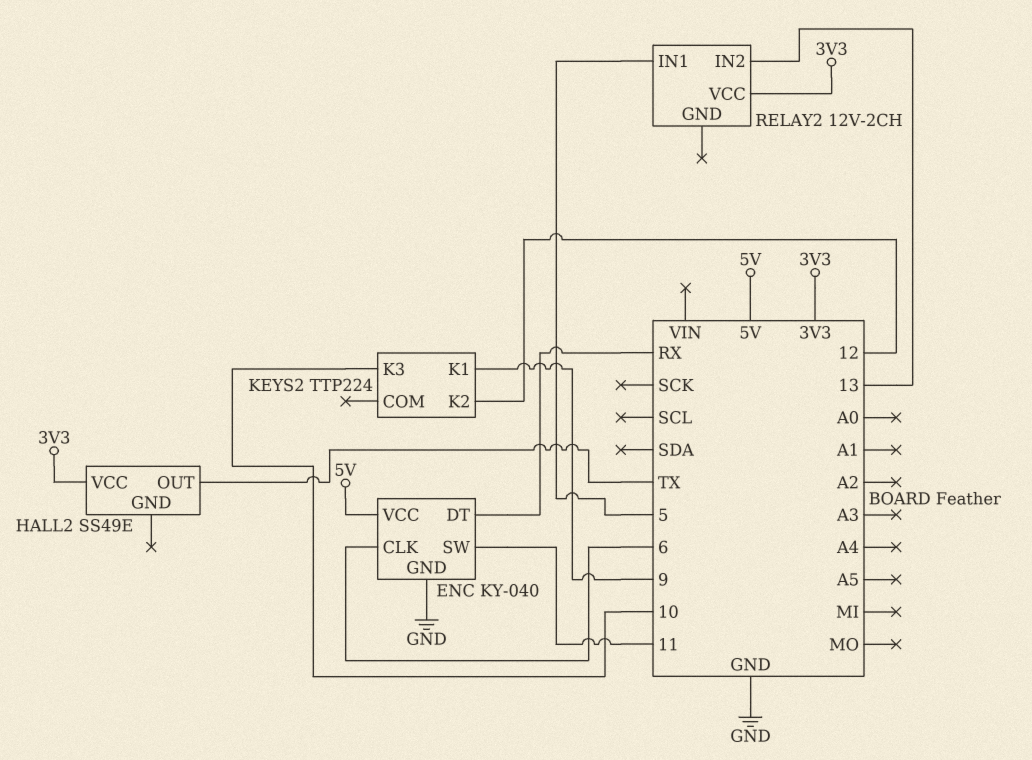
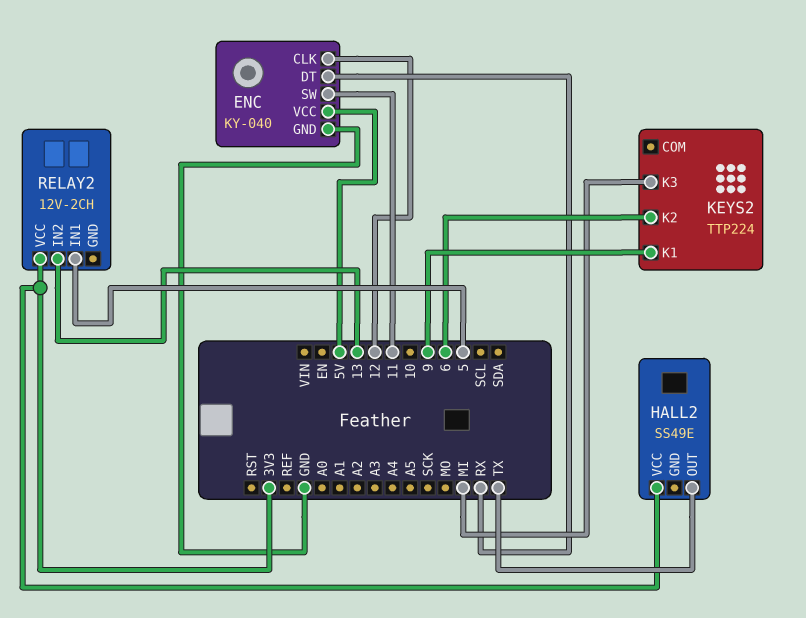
ENC pin CLK: 6 -> 12
KEYS2 pin K2: 12 -> 6
KEYS2 pin K3: 10 -> MI

